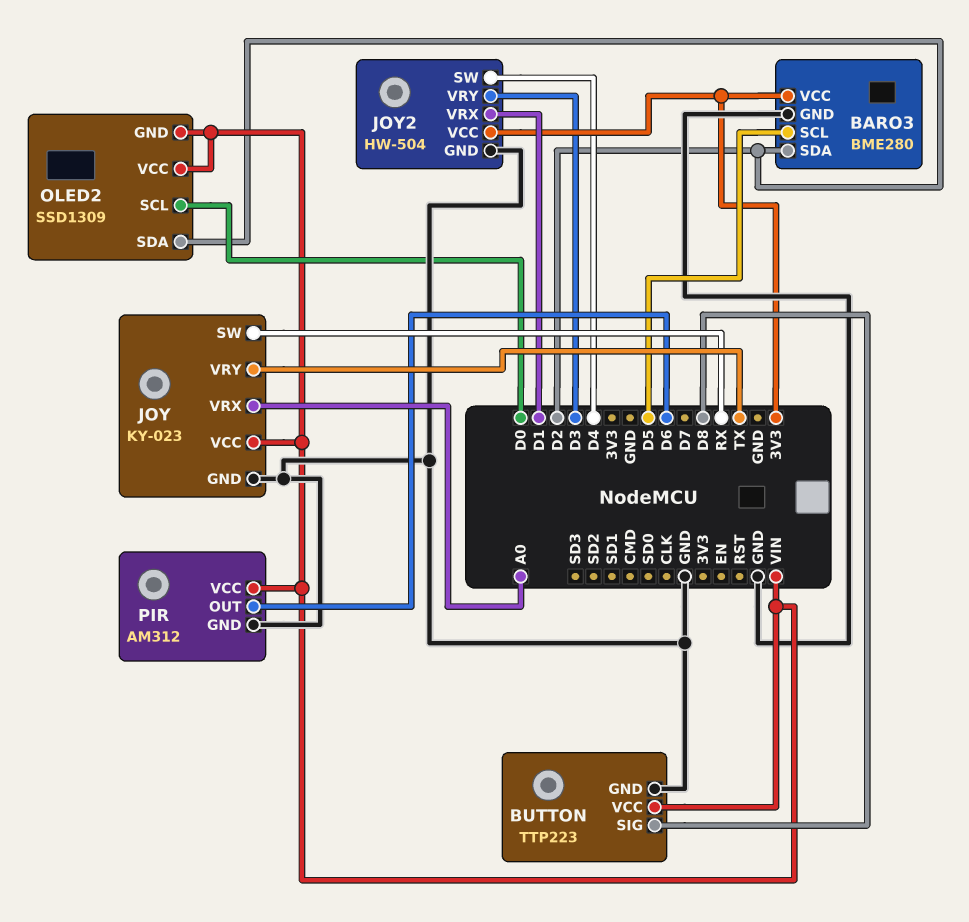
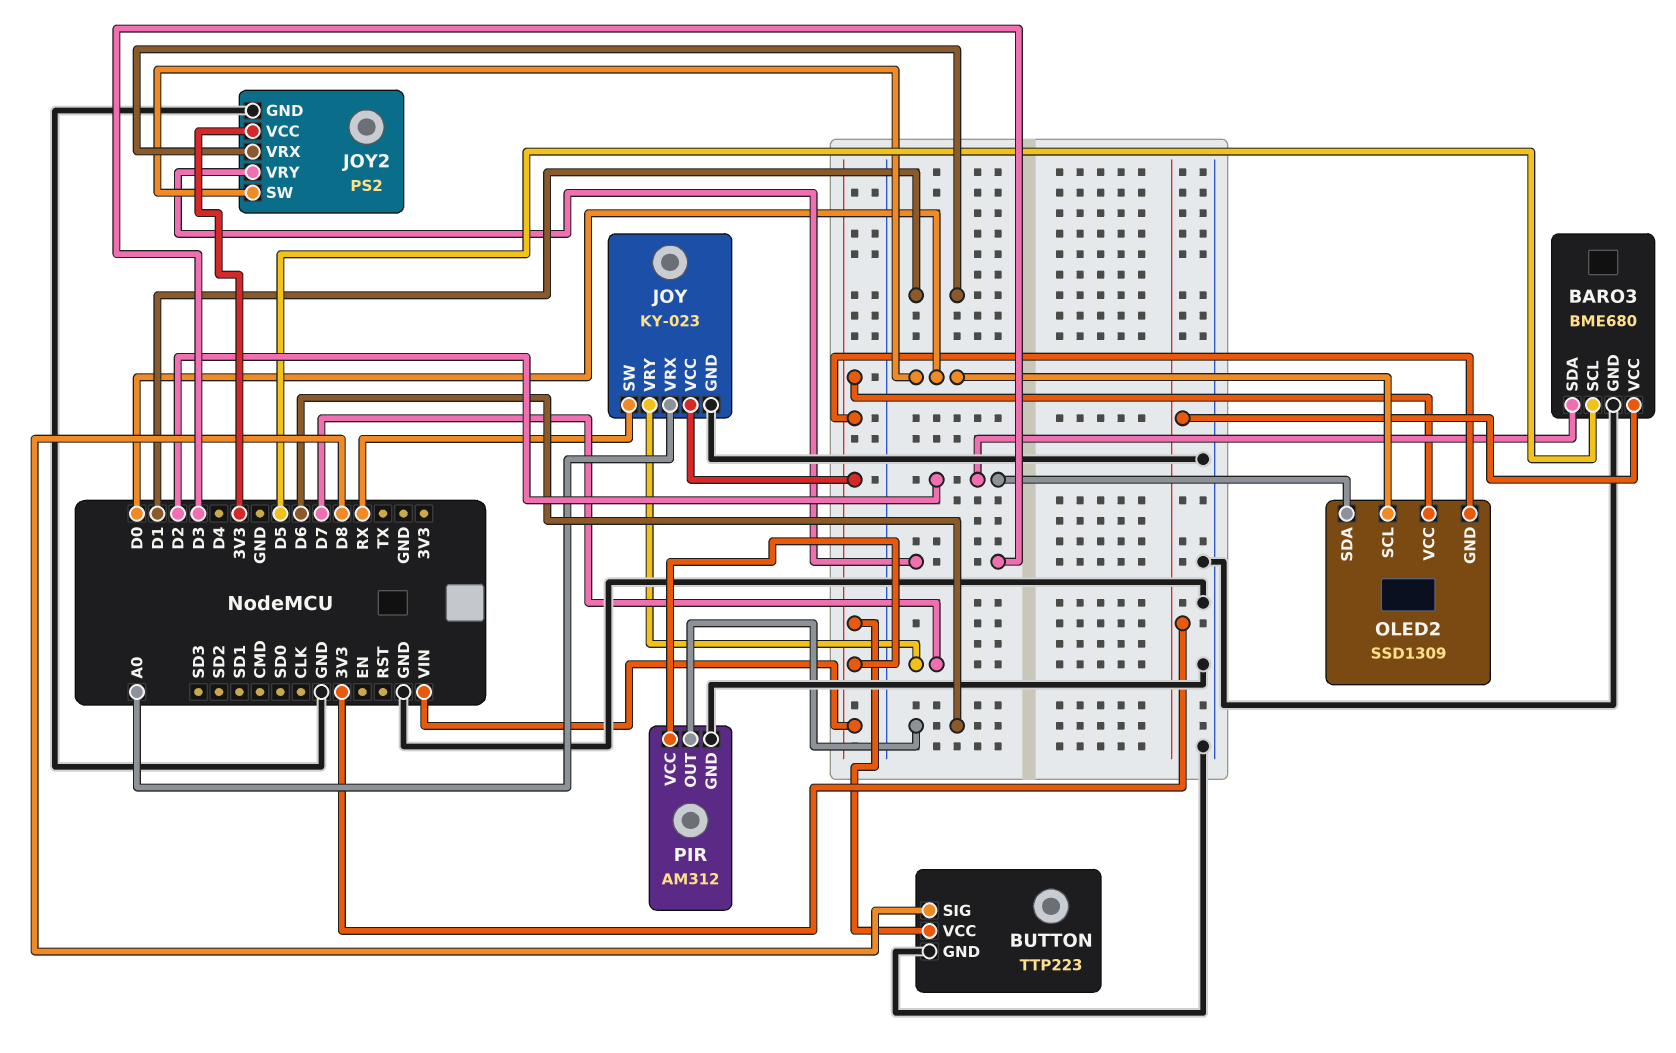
BARO3: BME280 -> BME680
JOY pin VRY: TX -> D7
JOY2: HW-504 -> PS2
JOY2 pin SW: D4 -> D0

